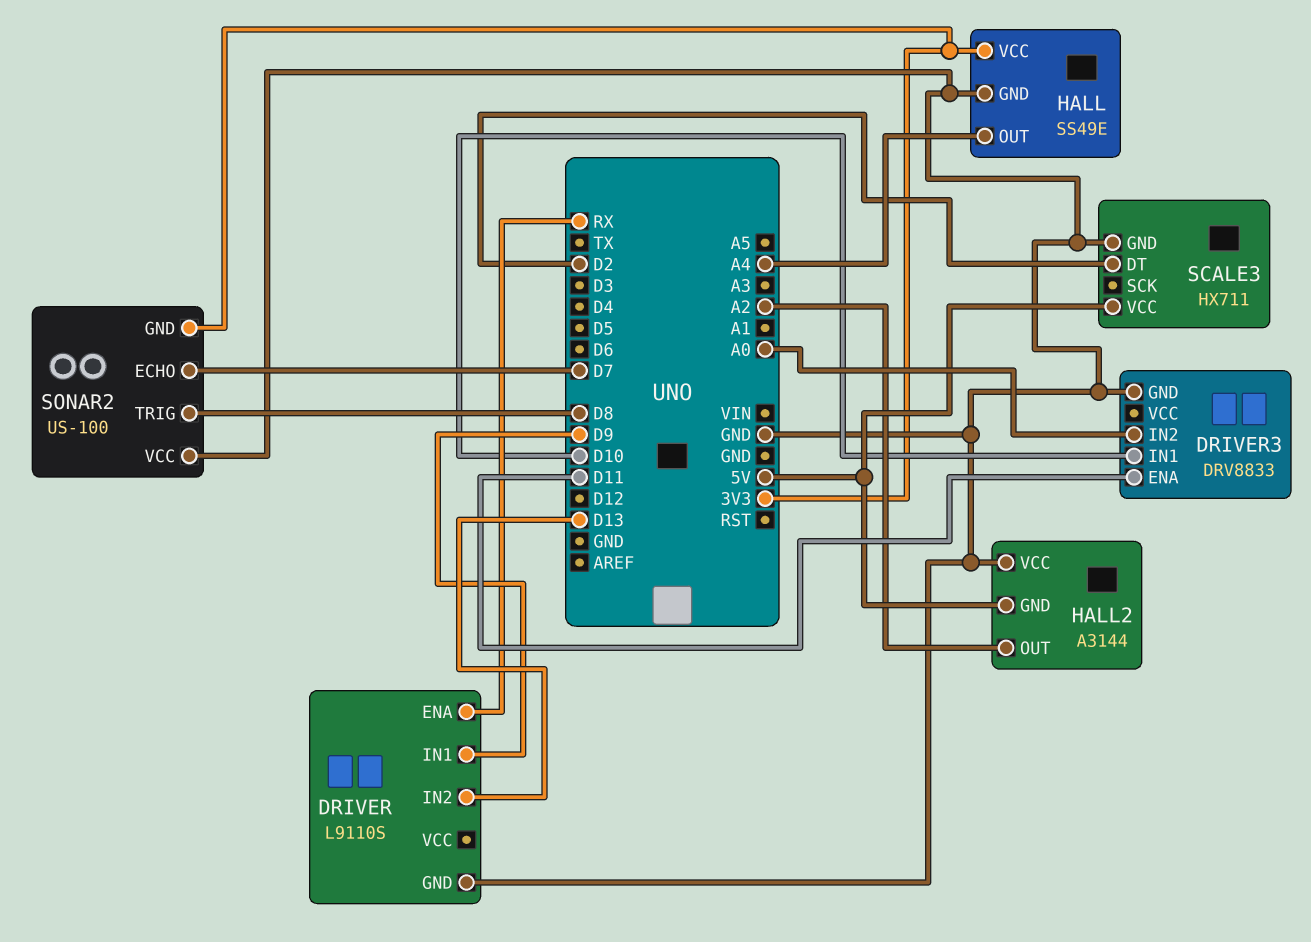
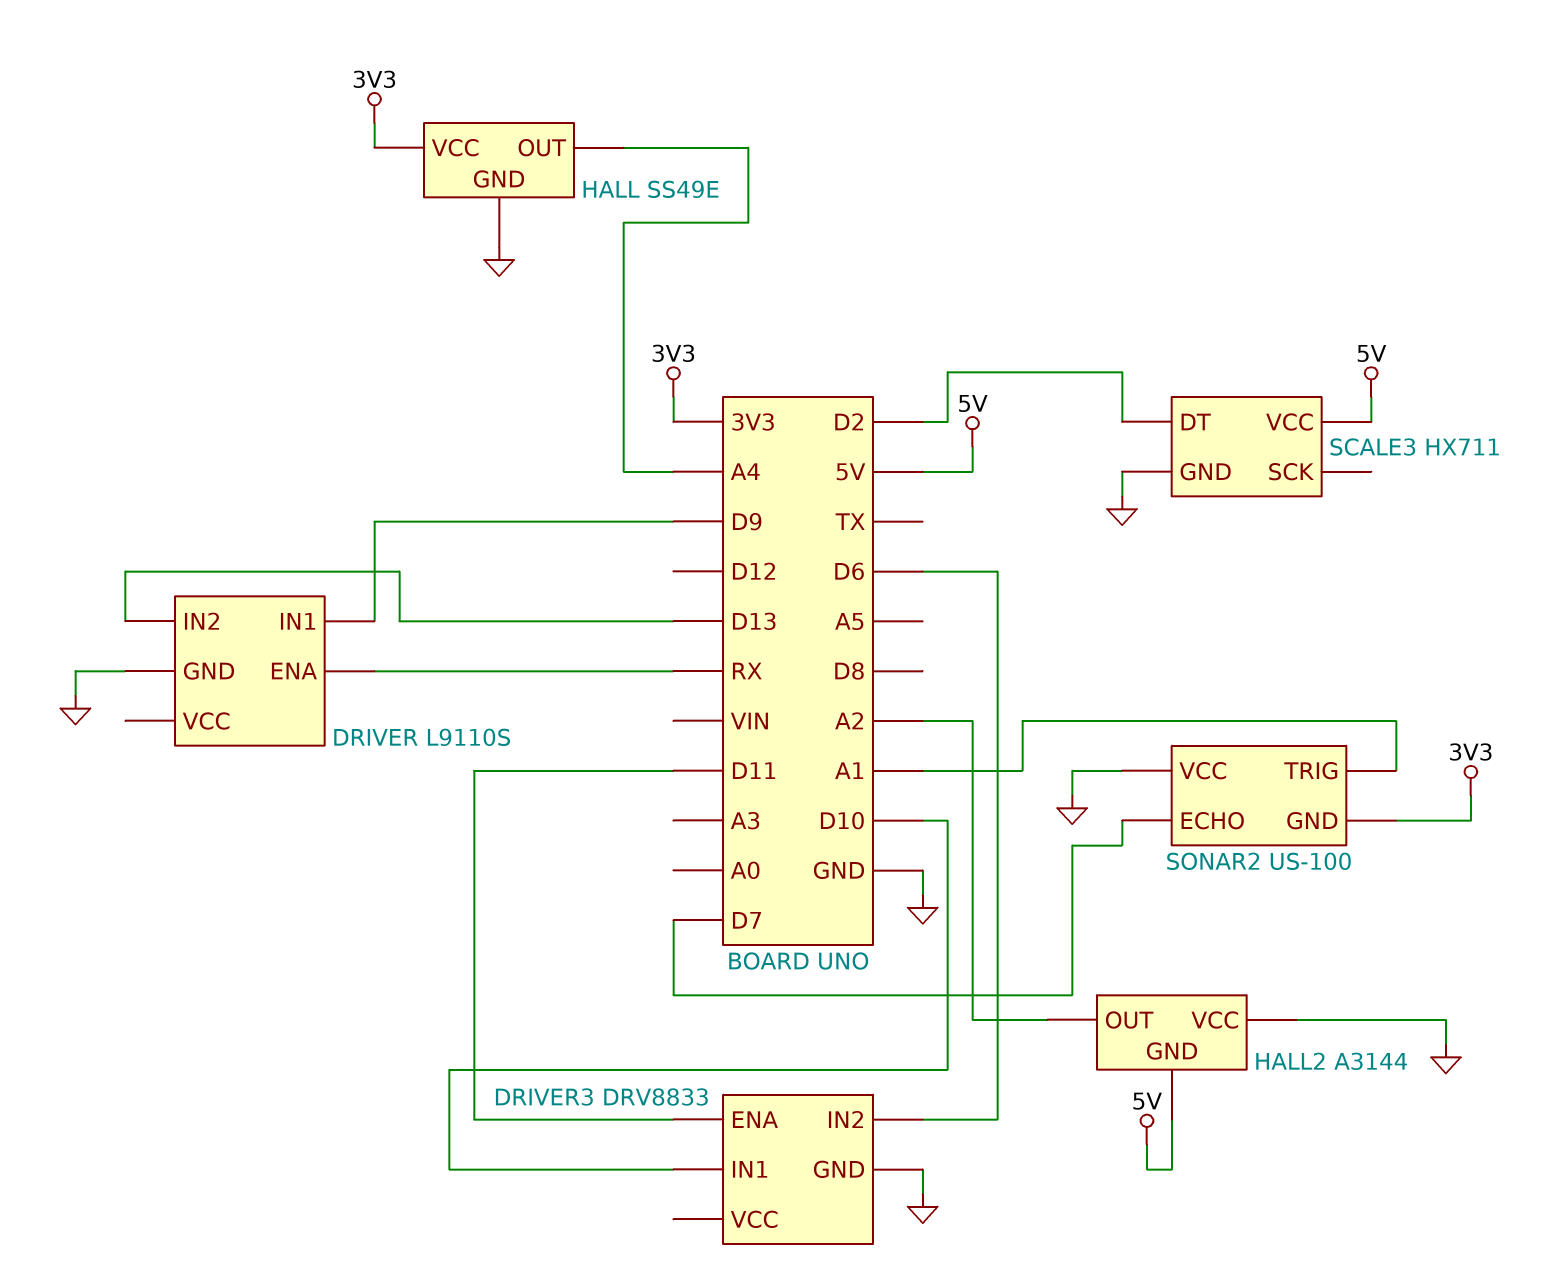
DRIVER3 pin IN2: A0 -> D6
SONAR2 pin TRIG: D8 -> A1

